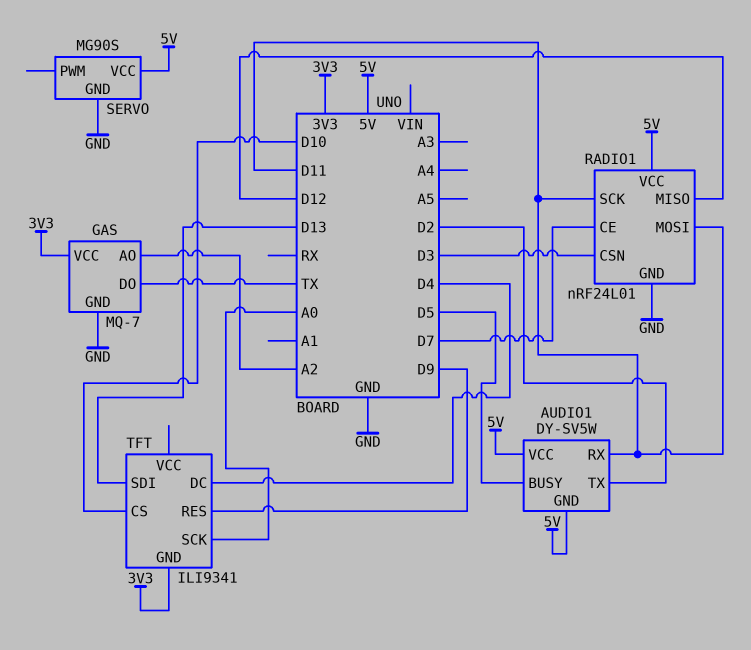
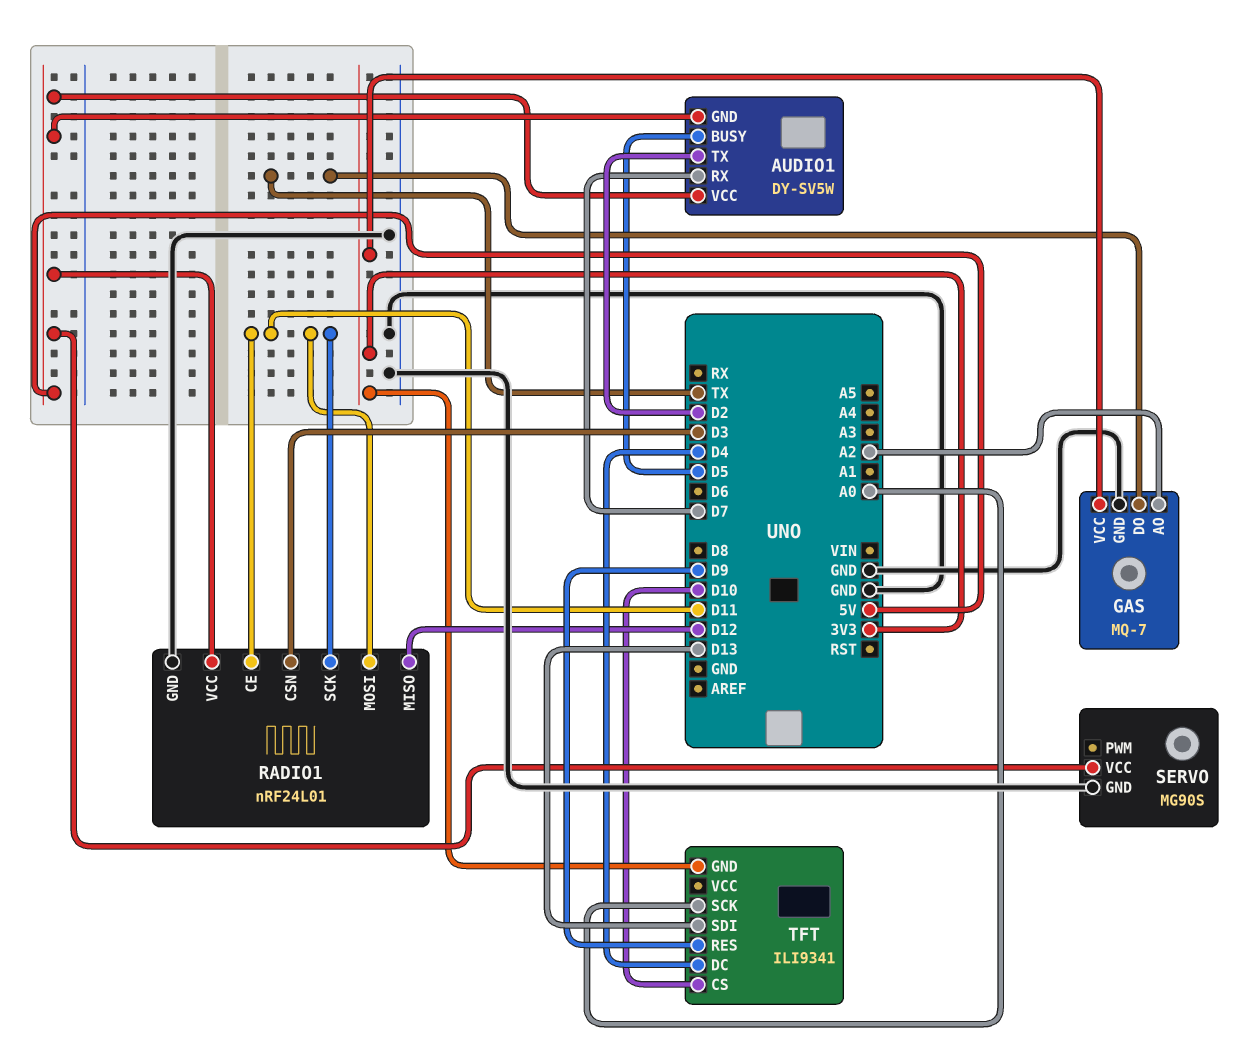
AUDIO1 pin RX: D11 -> D7
RADIO1 pin CE: D7 -> D11

